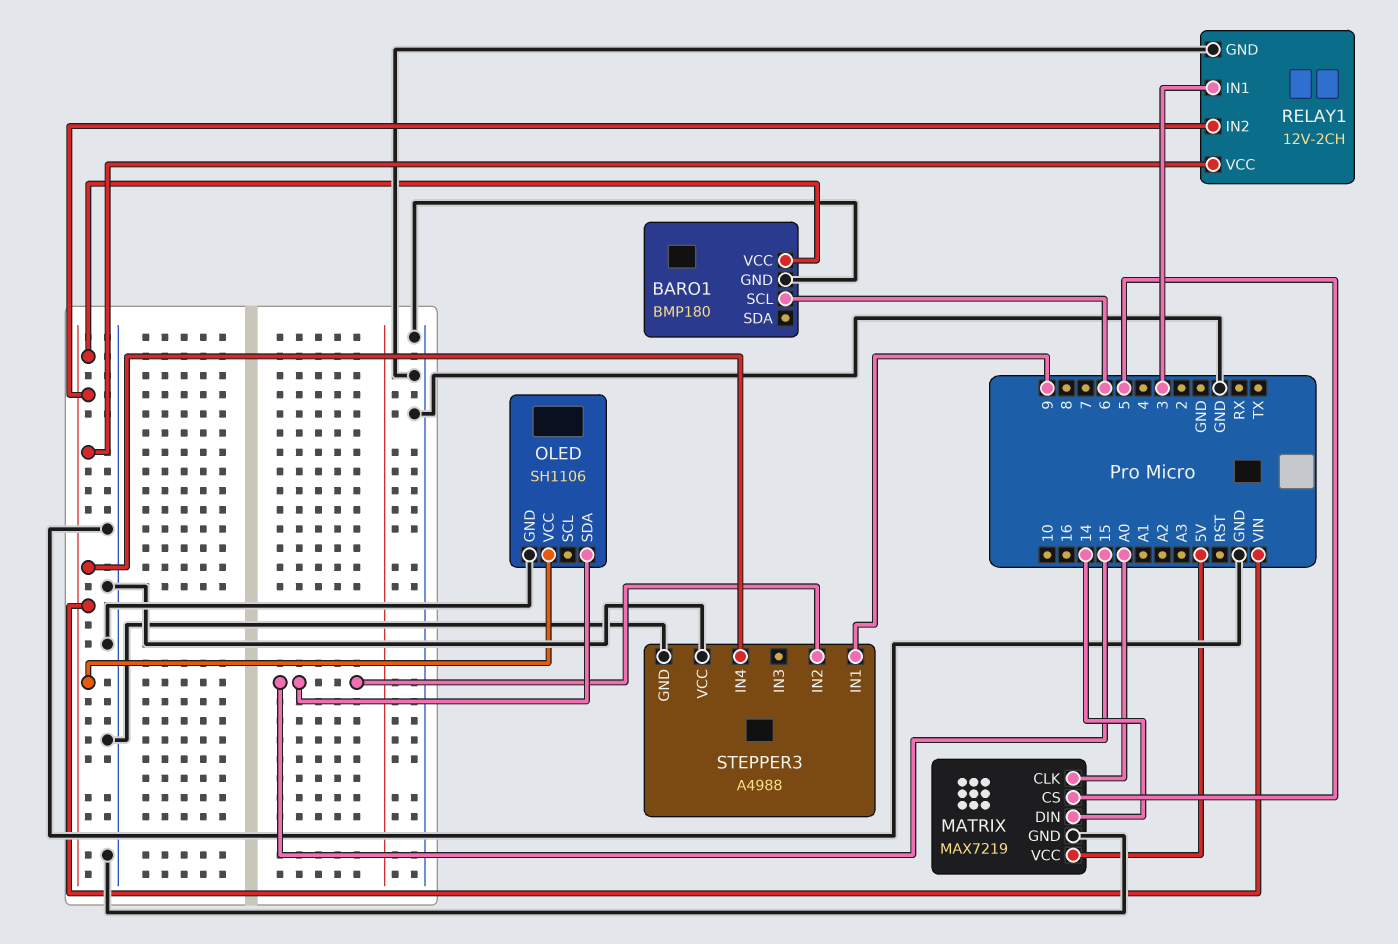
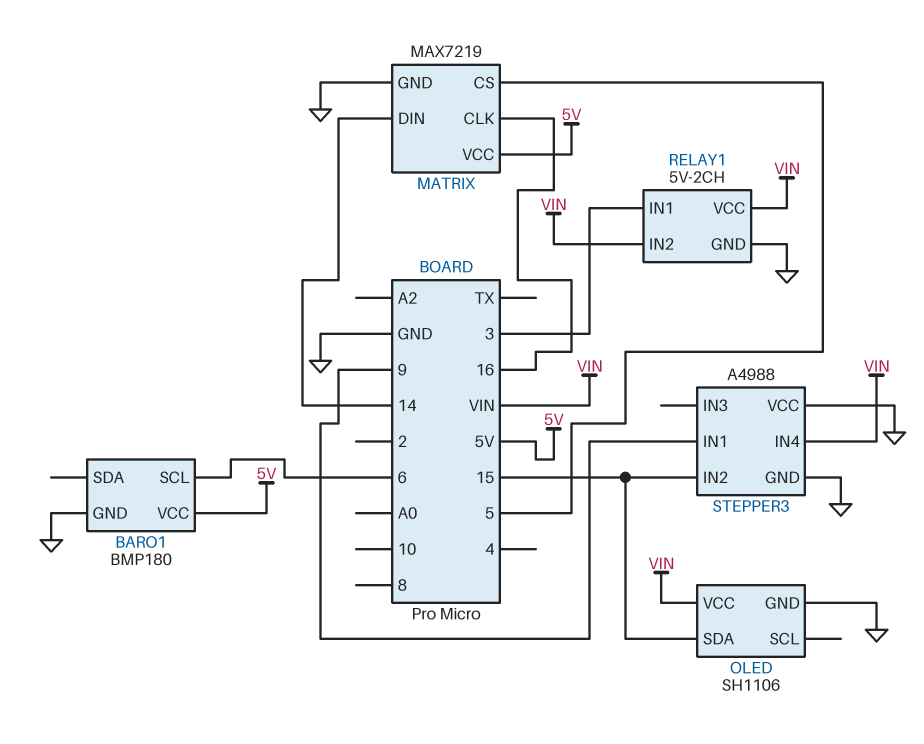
BARO1 pin VCC: VIN -> 5V
MATRIX pin CLK: A0 -> 16
RELAY1: 12V-2CH -> 5V-2CH

